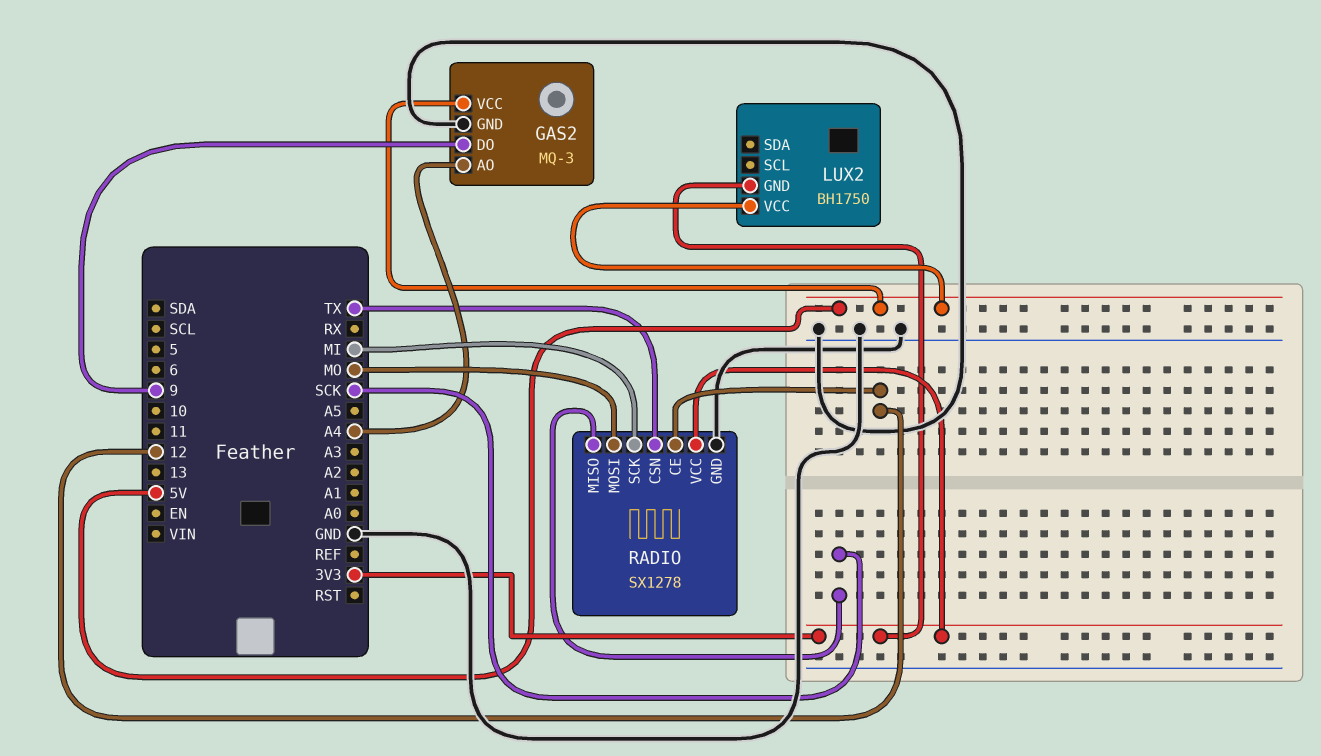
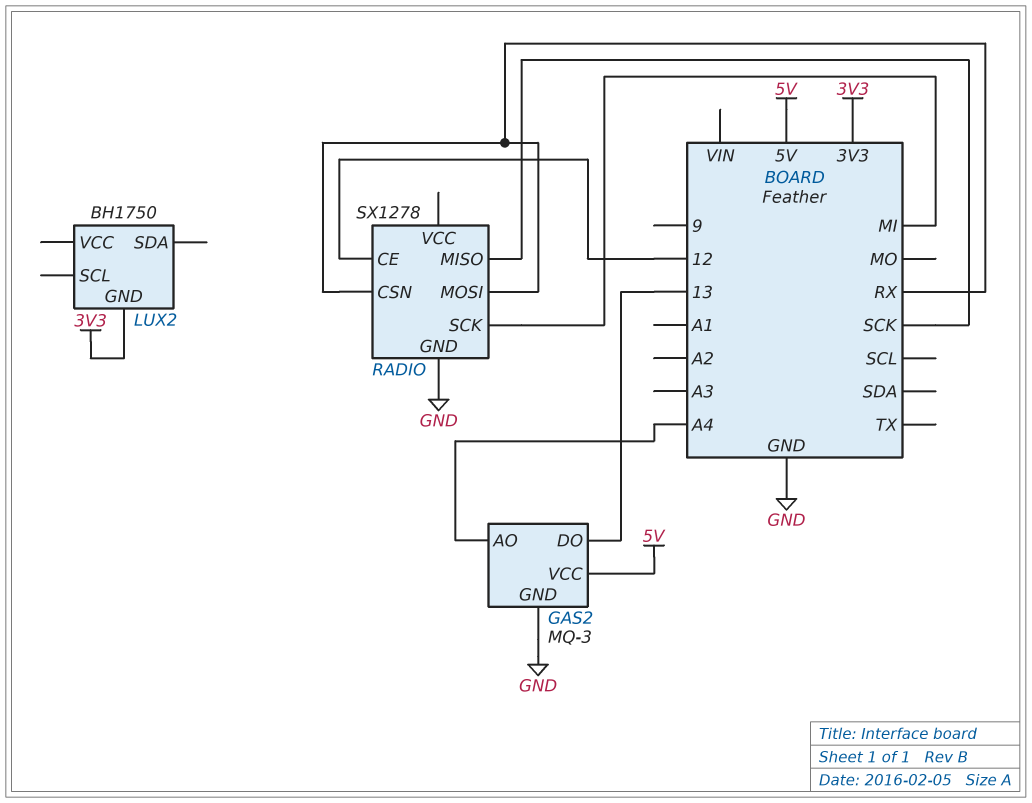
GAS2 pin DO: 9 -> 13
LUX2 pin VCC: 5V -> none
RADIO pin CSN: TX -> RX
RADIO pin MOSI: MO -> RX
RADIO pin VCC: 3V3 -> none

